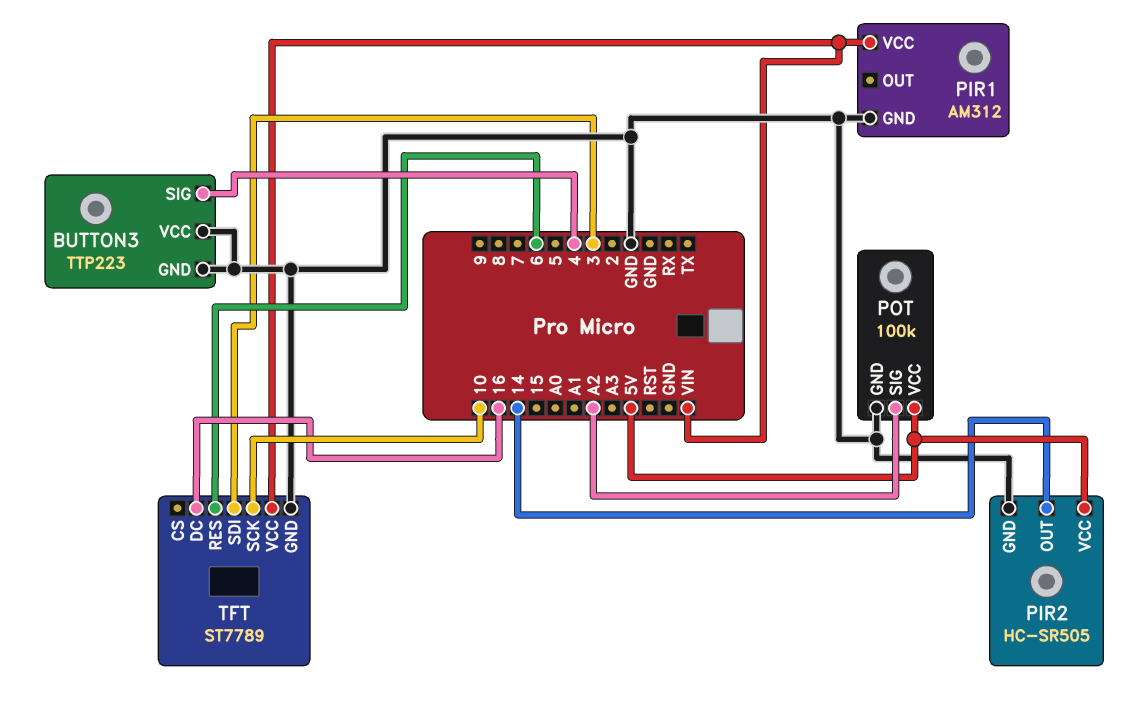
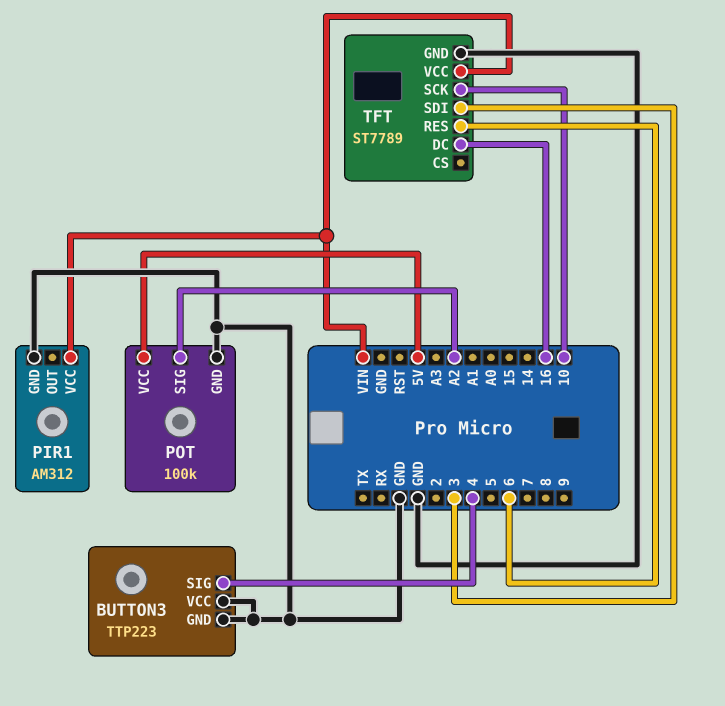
PIR2: HC-SR505 -> none
PIR2 pin GND: GND -> none
PIR2 pin OUT: 14 -> none
PIR2 pin VCC: 5V -> none

